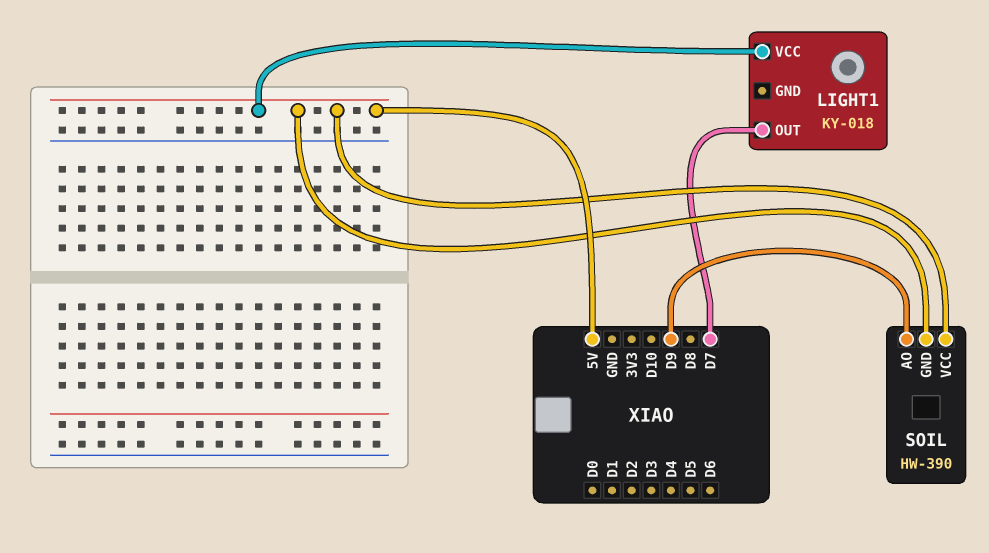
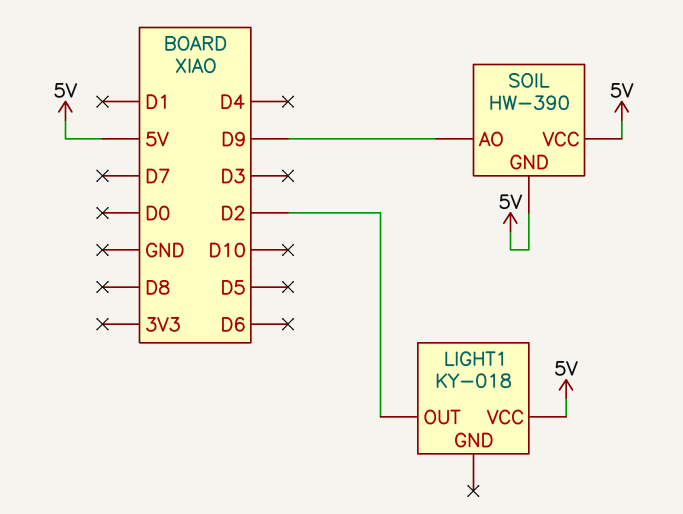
LIGHT1 pin OUT: D7 -> D2

